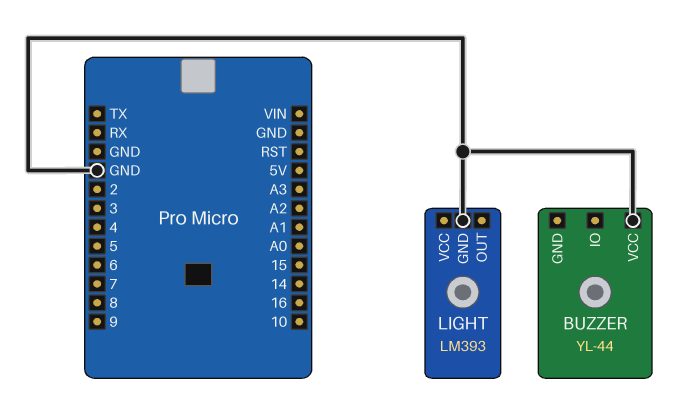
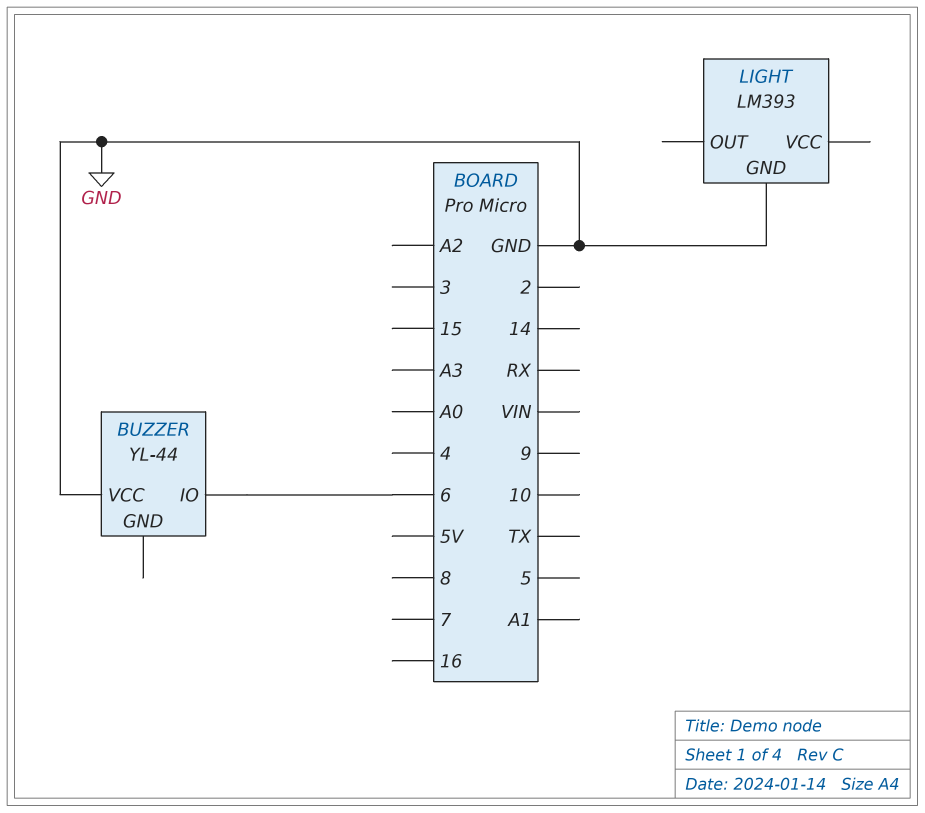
BUZZER pin IO: none -> 6

